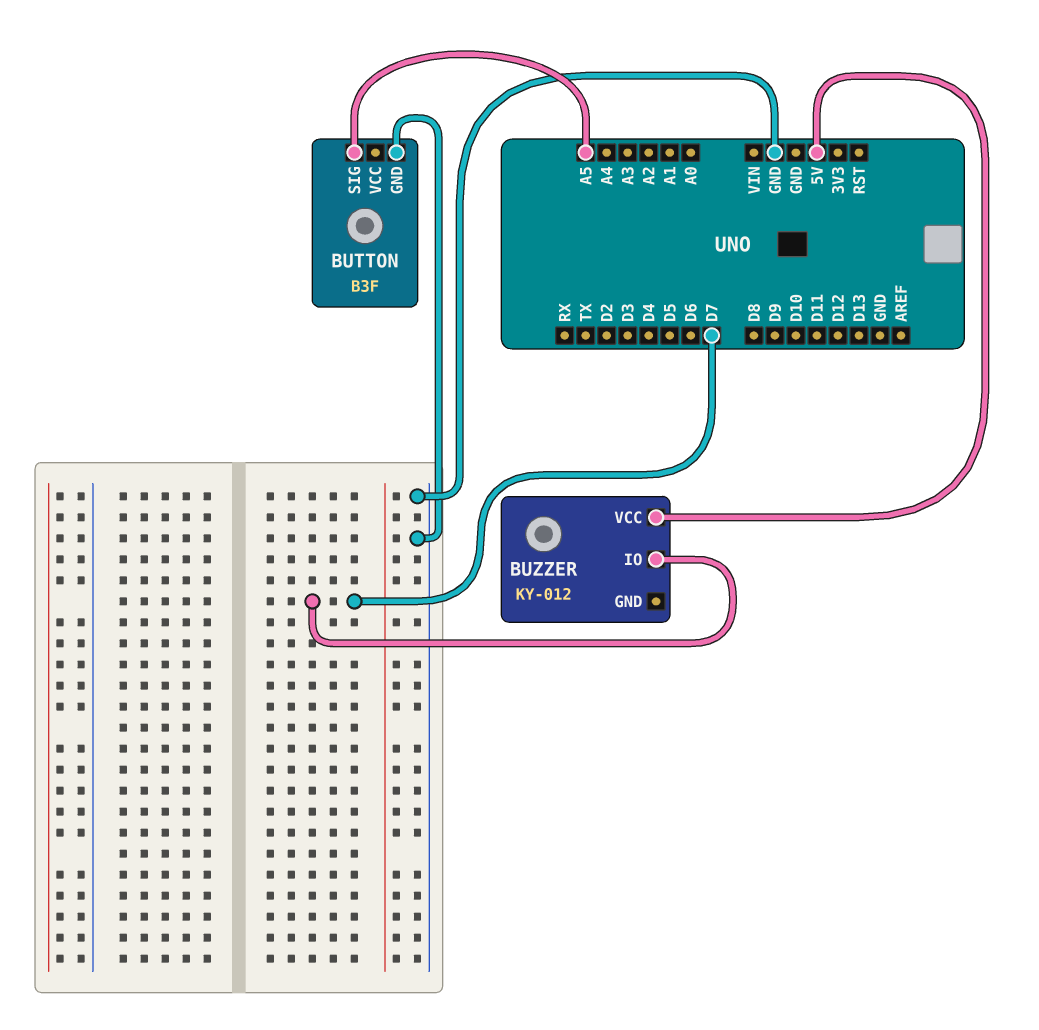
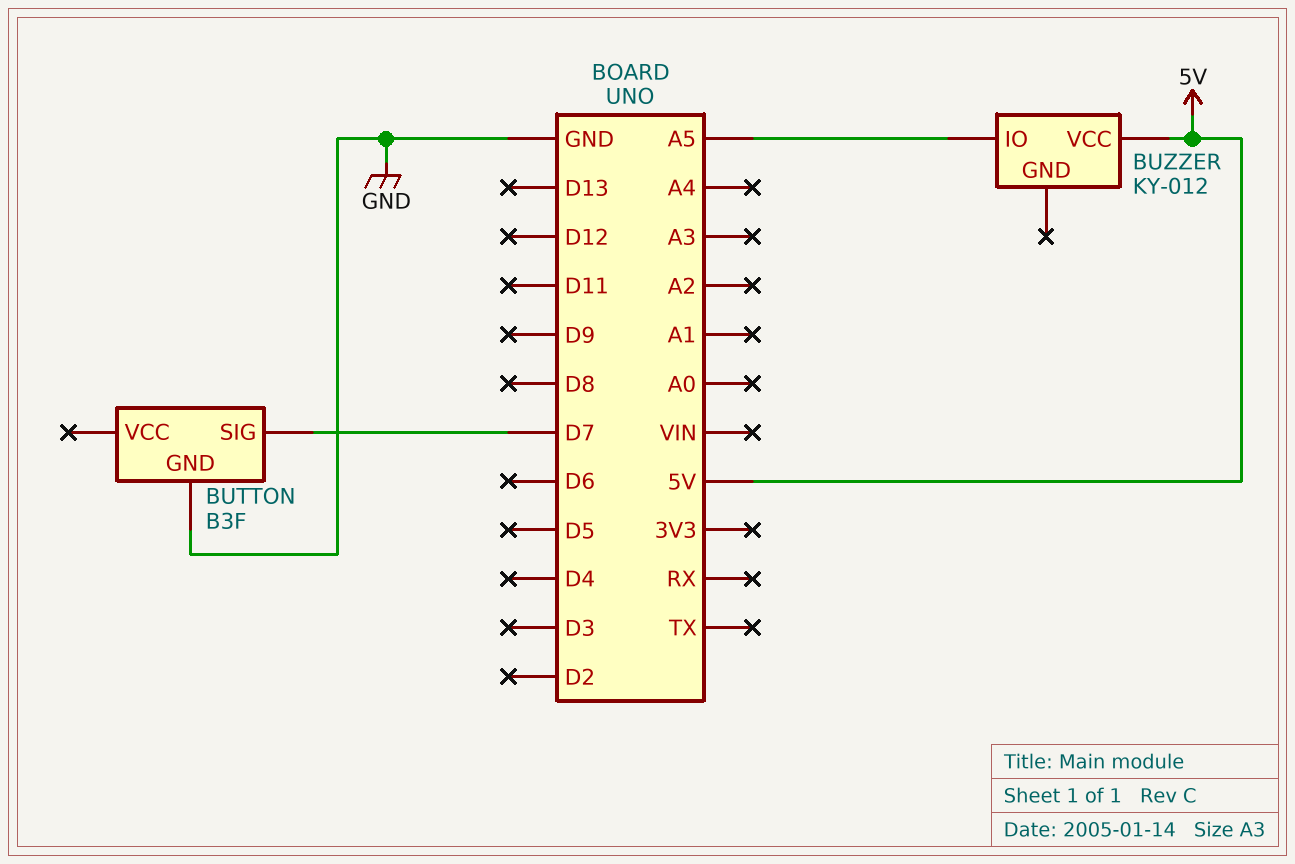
BUTTON pin SIG: A5 -> D7
BUZZER pin IO: D7 -> A5

